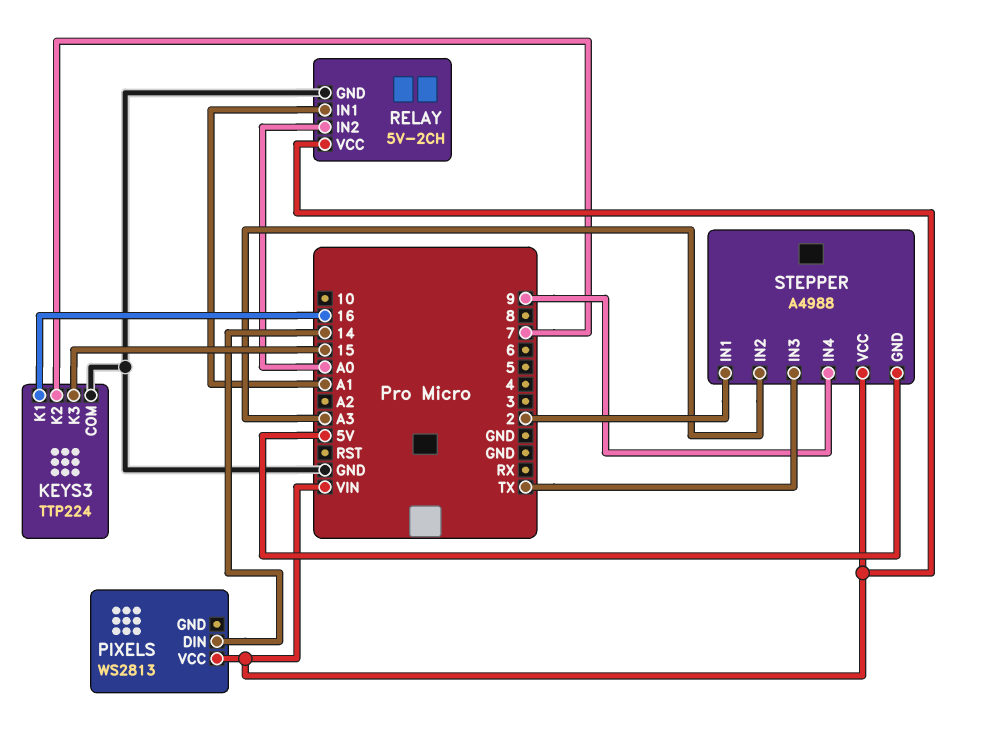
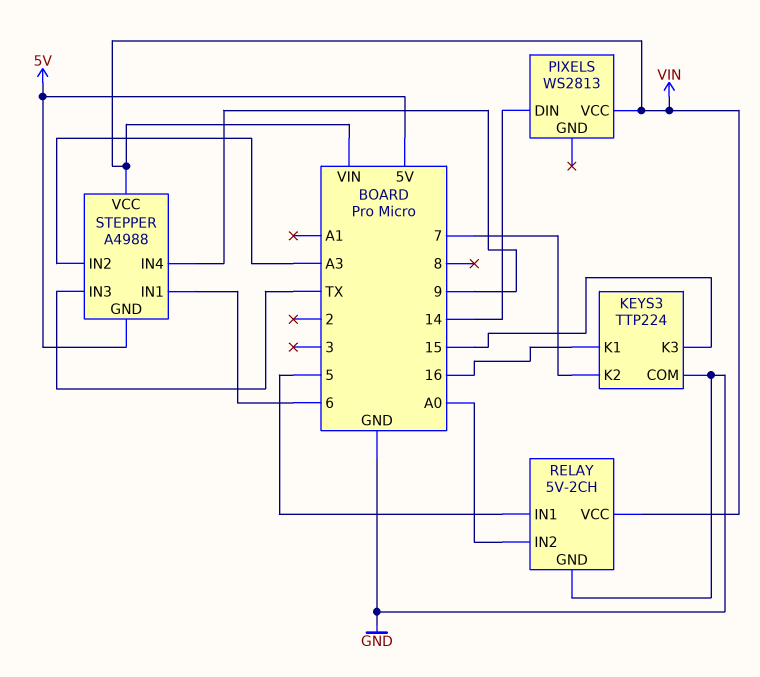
RELAY pin IN1: A1 -> 5
STEPPER pin IN1: 2 -> 6

